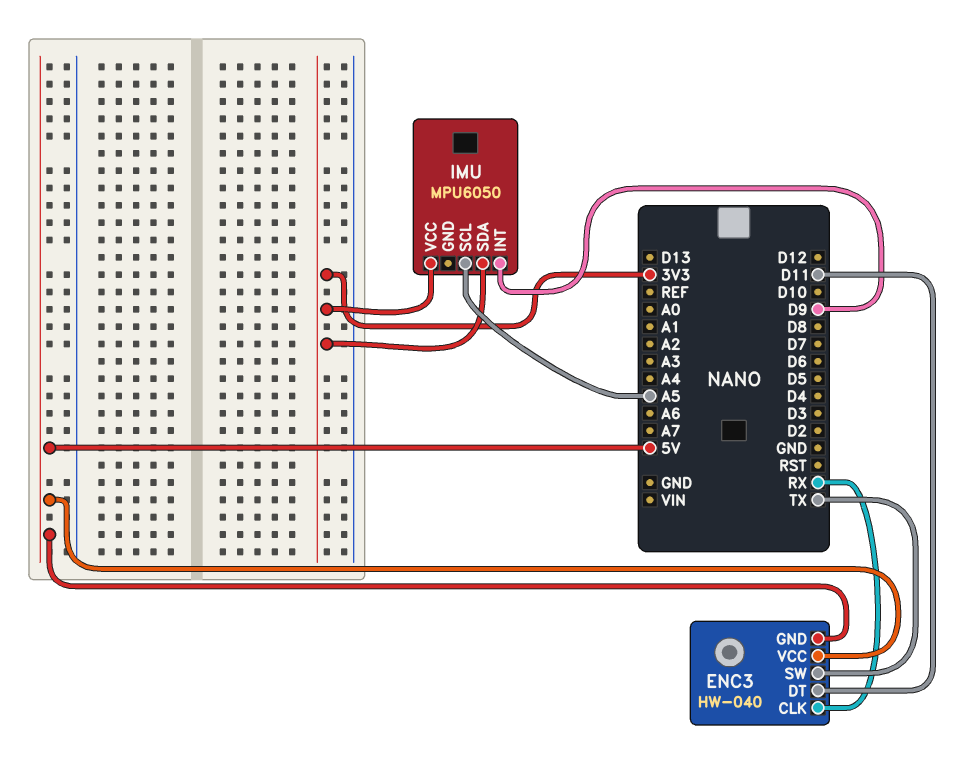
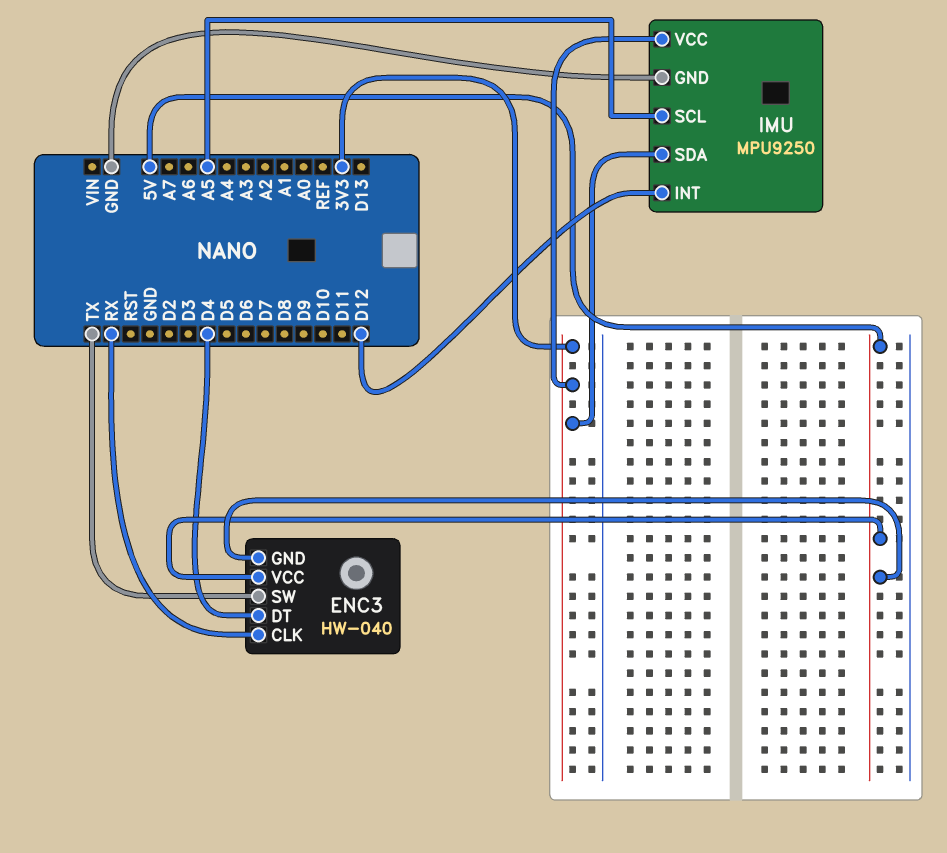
ENC3 pin DT: D11 -> D4
IMU: MPU6050 -> MPU9250
IMU pin GND: none -> GND
IMU pin INT: D9 -> D12

